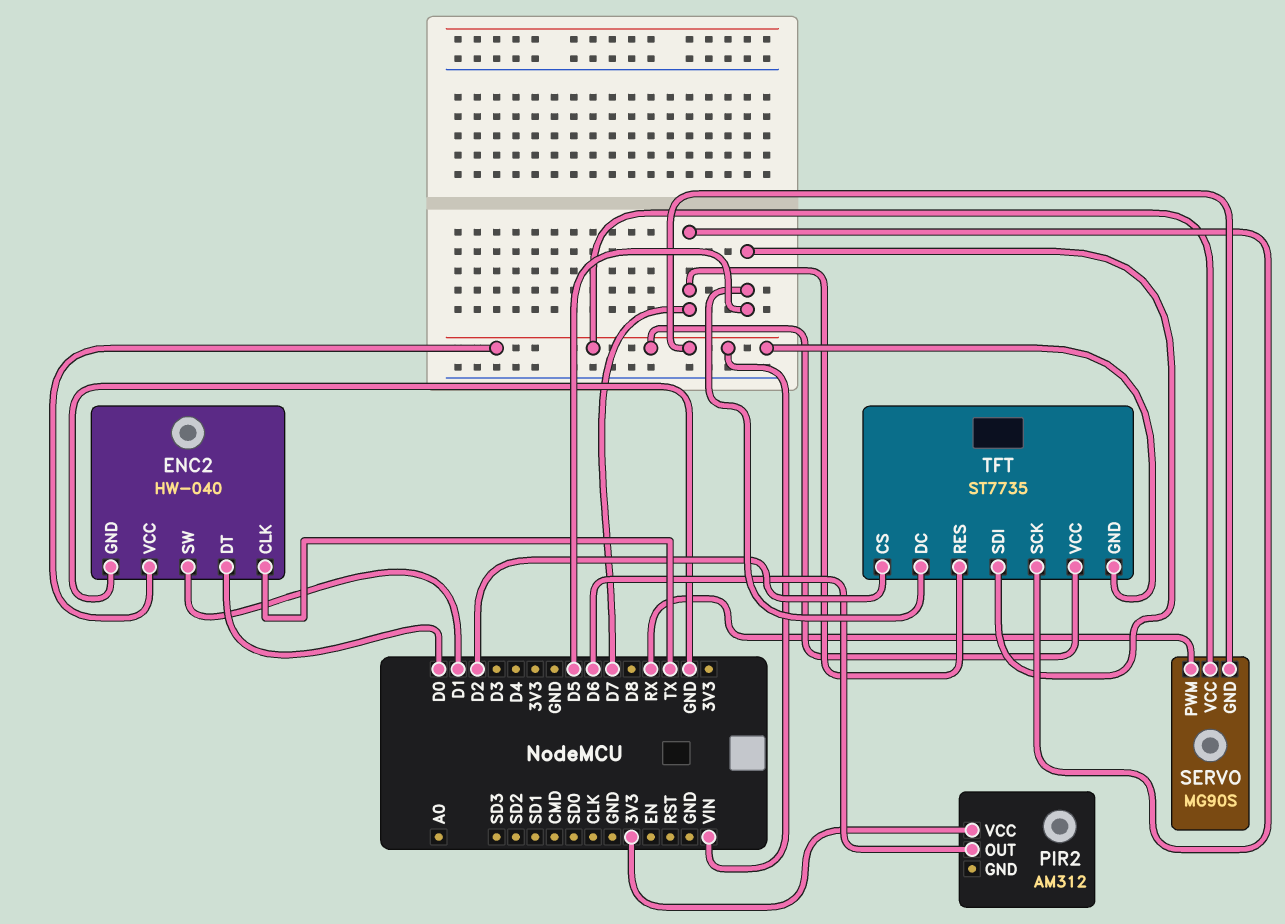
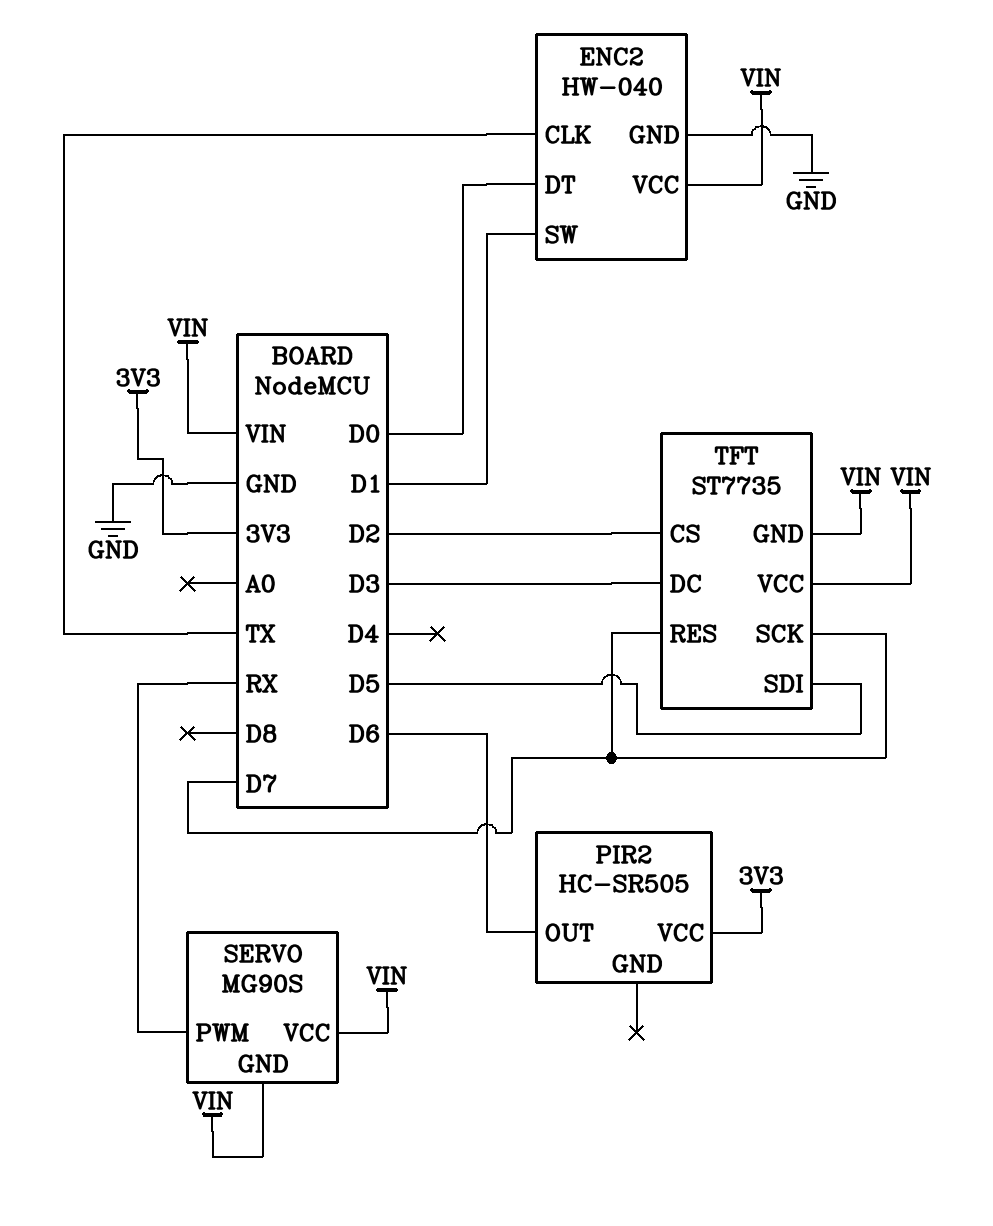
PIR2: AM312 -> HC-SR505
TFT pin DC: D5 -> D3

